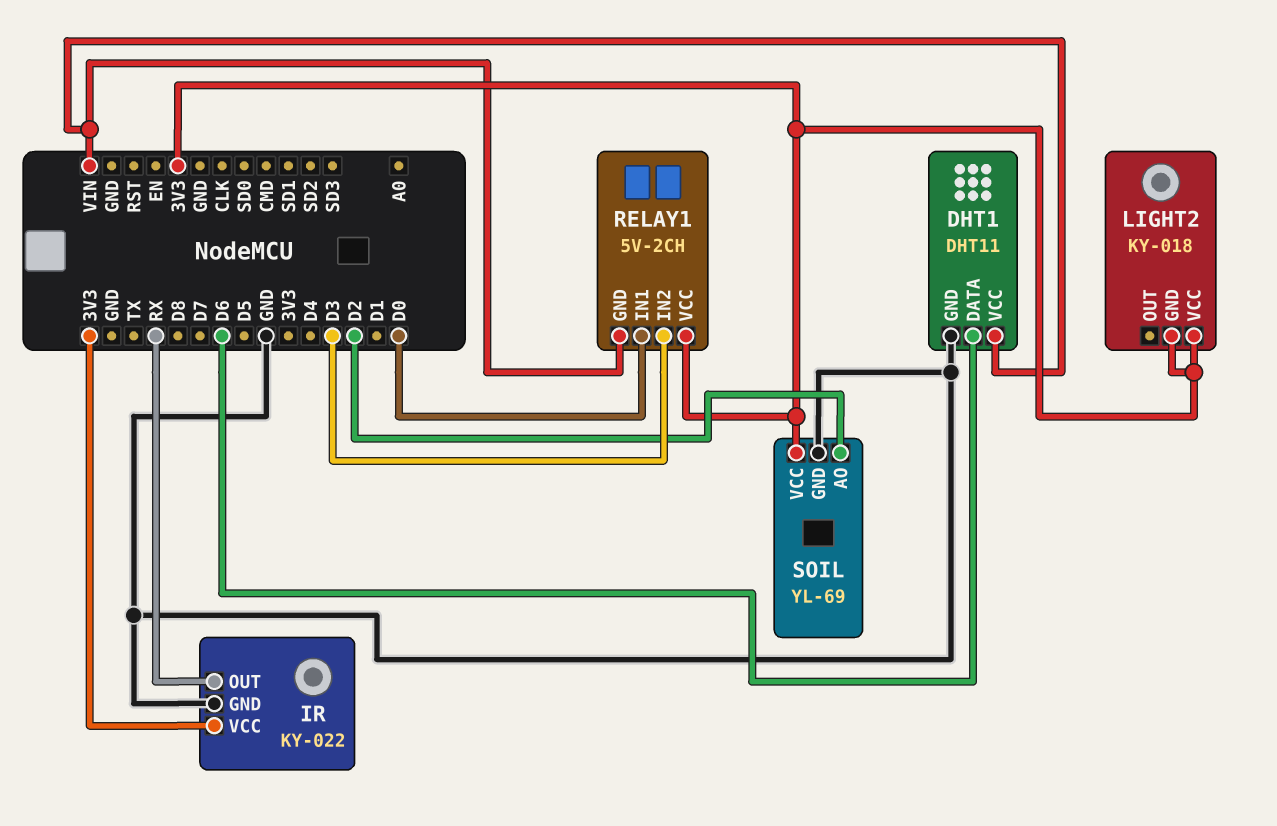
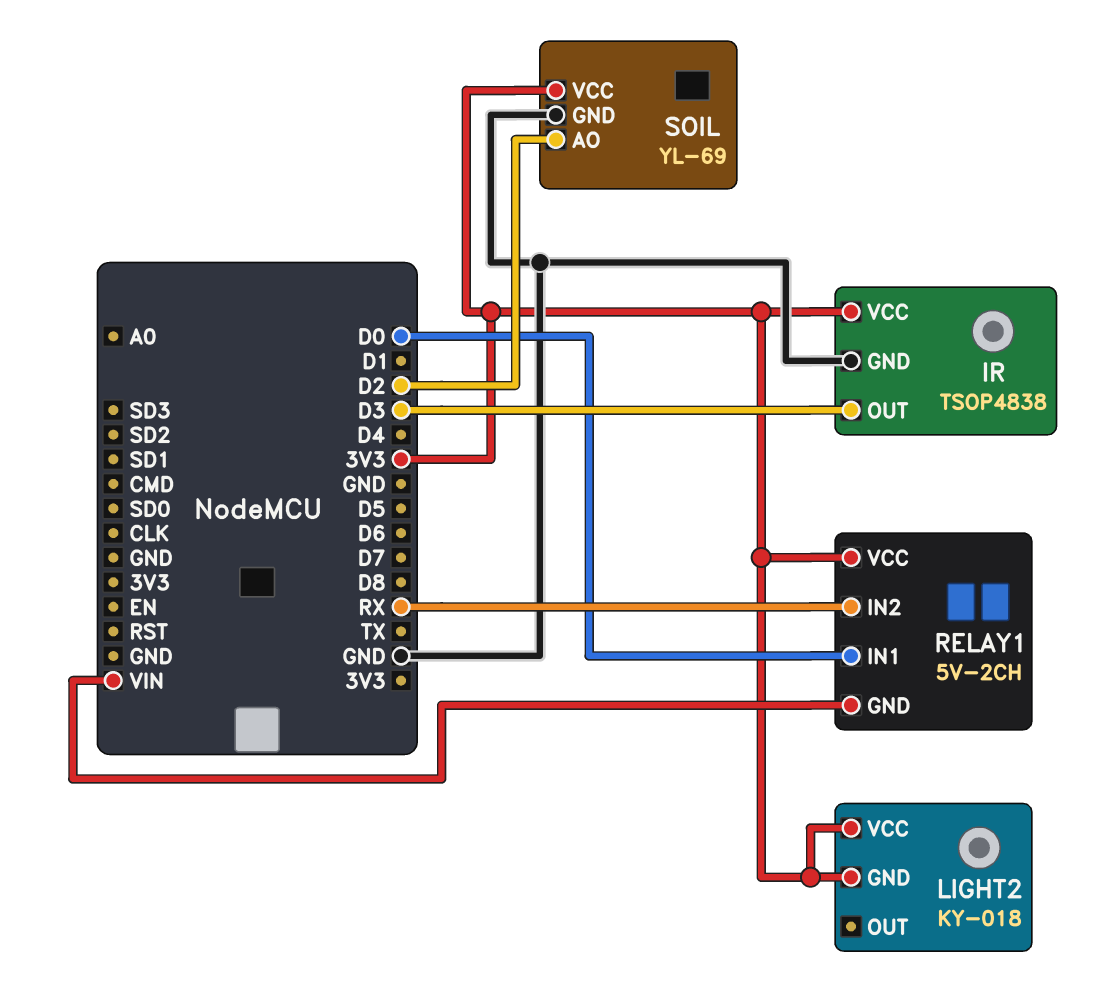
DHT1: DHT11 -> none
DHT1 pin DATA: D6 -> none
DHT1 pin GND: GND -> none
DHT1 pin VCC: VIN -> none
IR: KY-022 -> TSOP4838
IR pin OUT: RX -> D3
RELAY1 pin IN2: D3 -> RX

